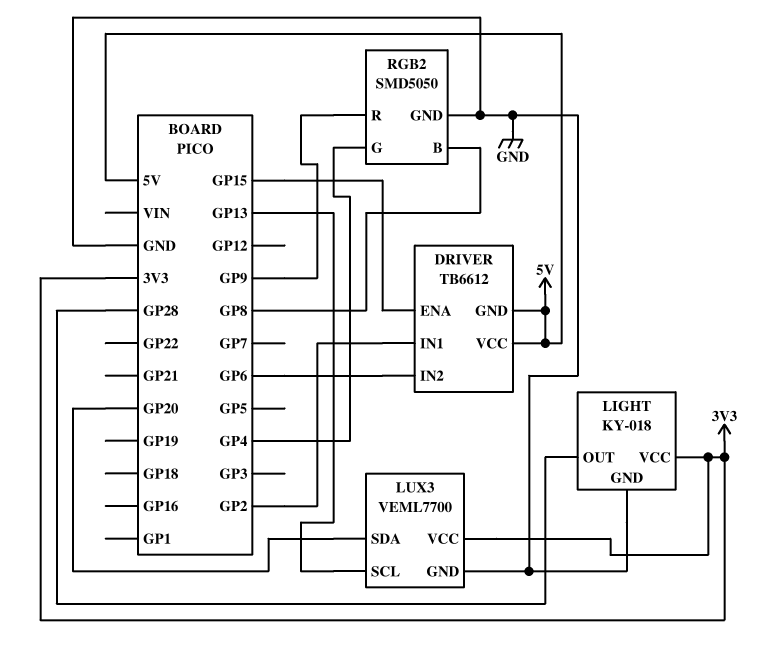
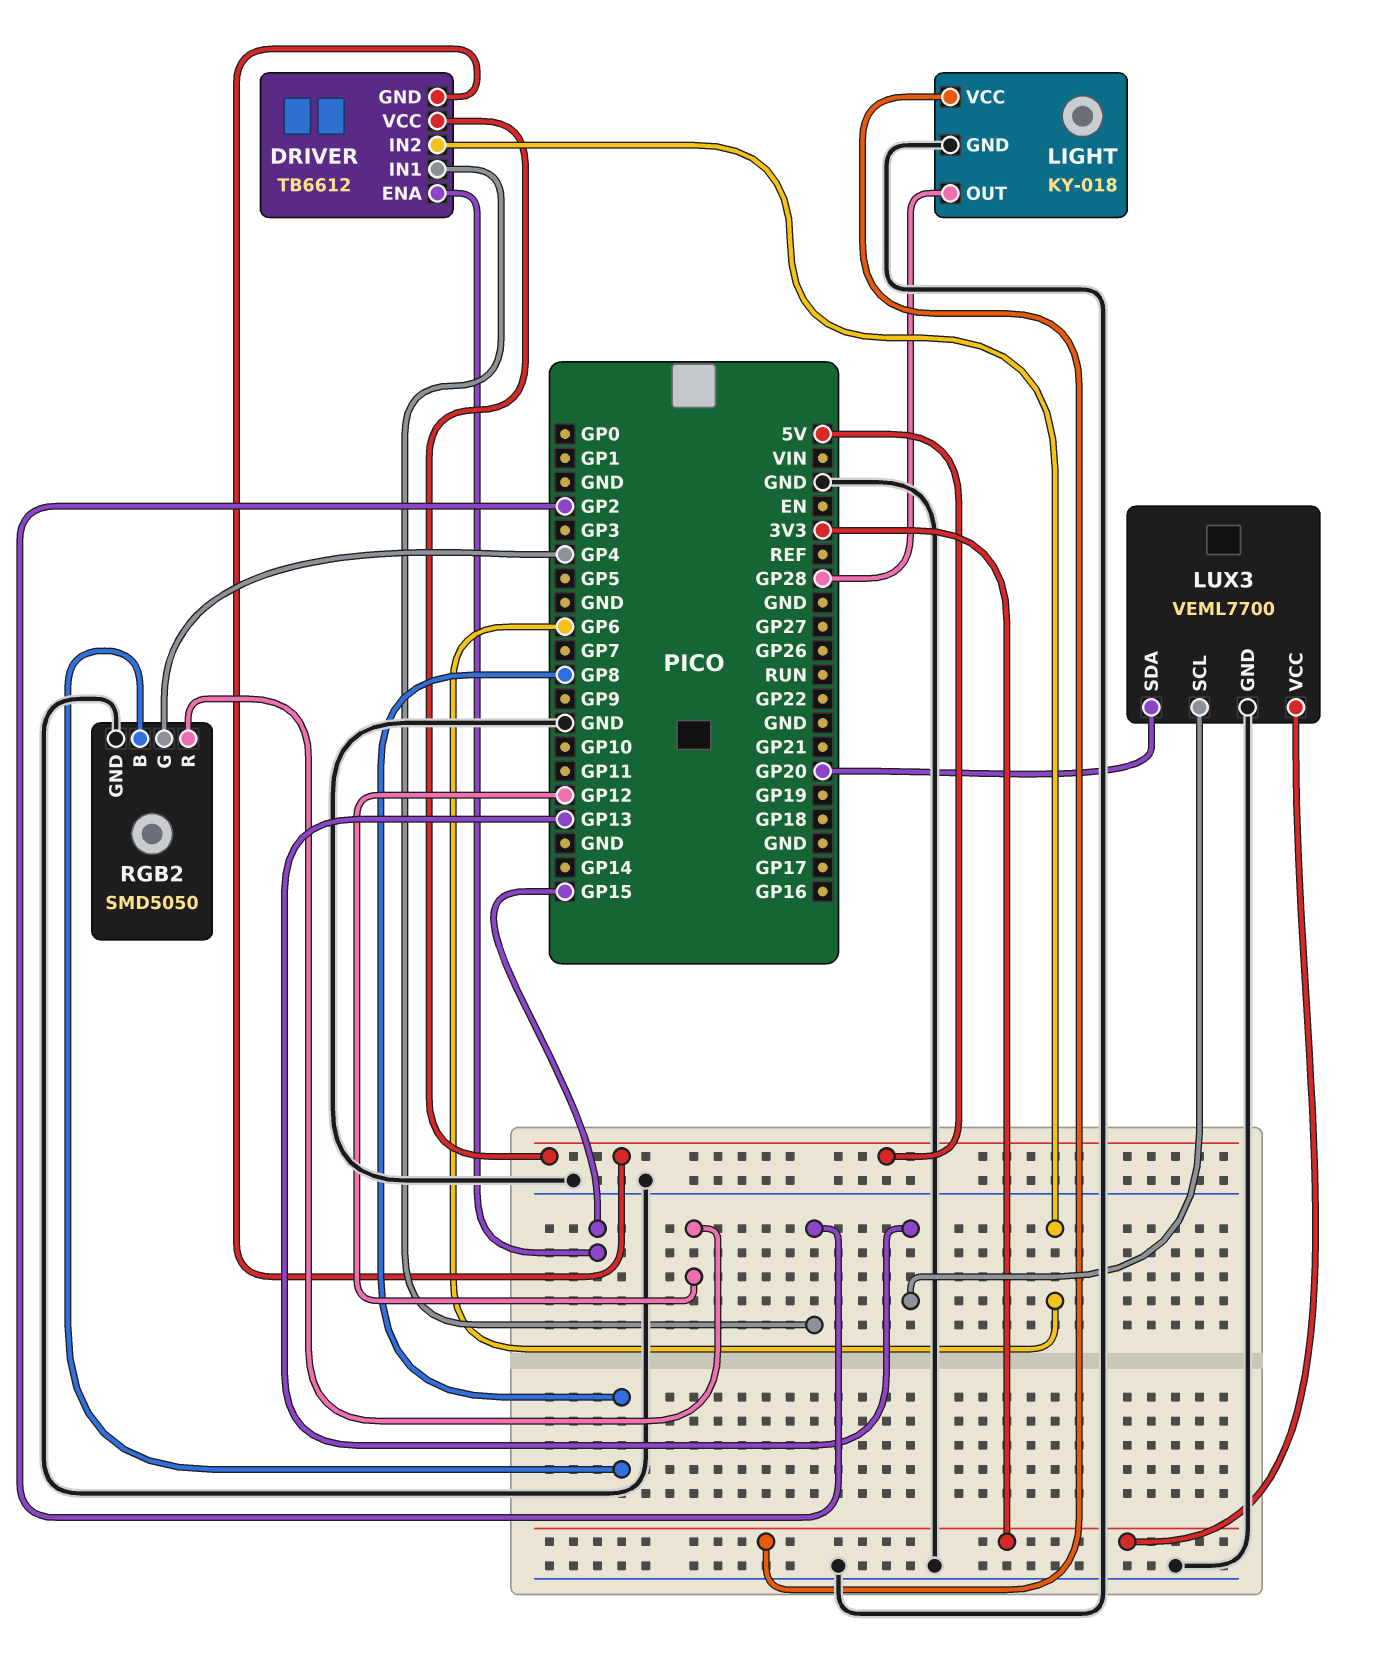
RGB2 pin R: GP9 -> GP12

